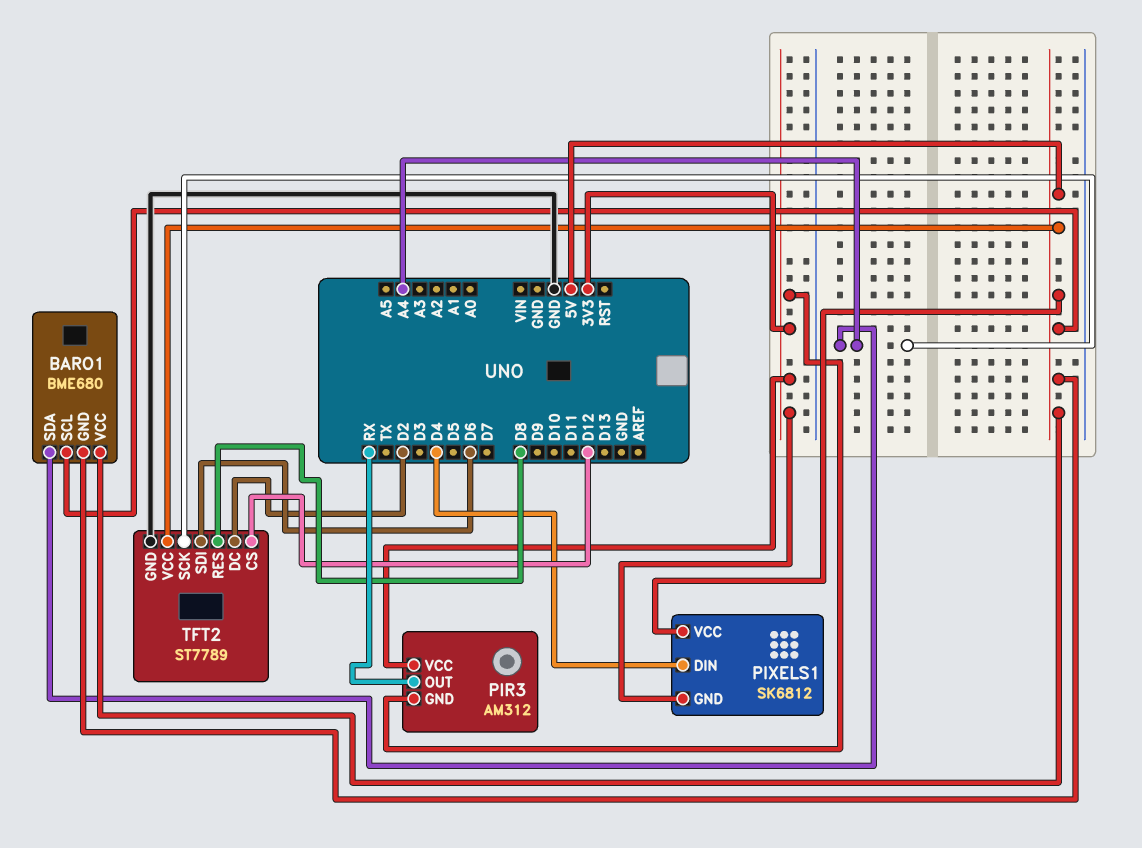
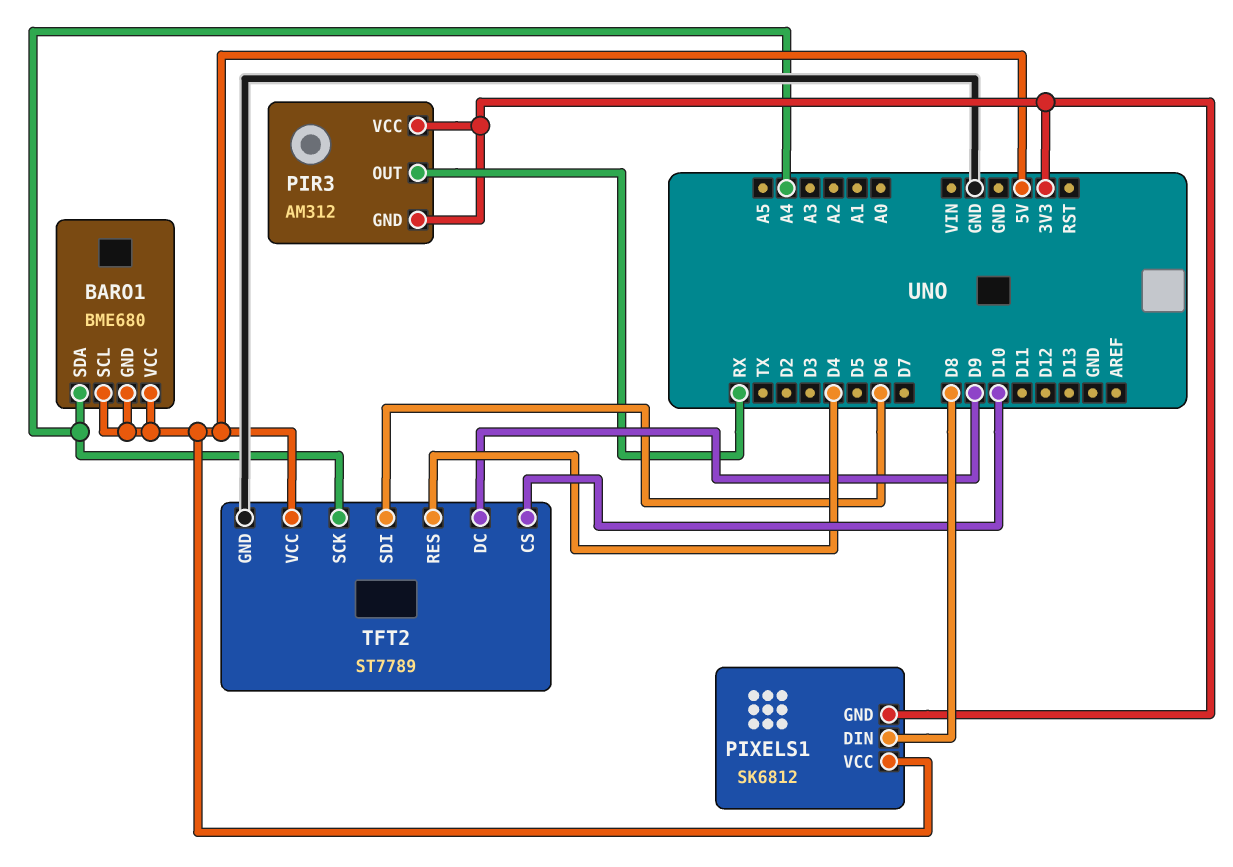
PIXELS1 pin DIN: D4 -> D8
TFT2 pin CS: D12 -> D10
TFT2 pin DC: D2 -> D9
TFT2 pin RES: D8 -> D4

